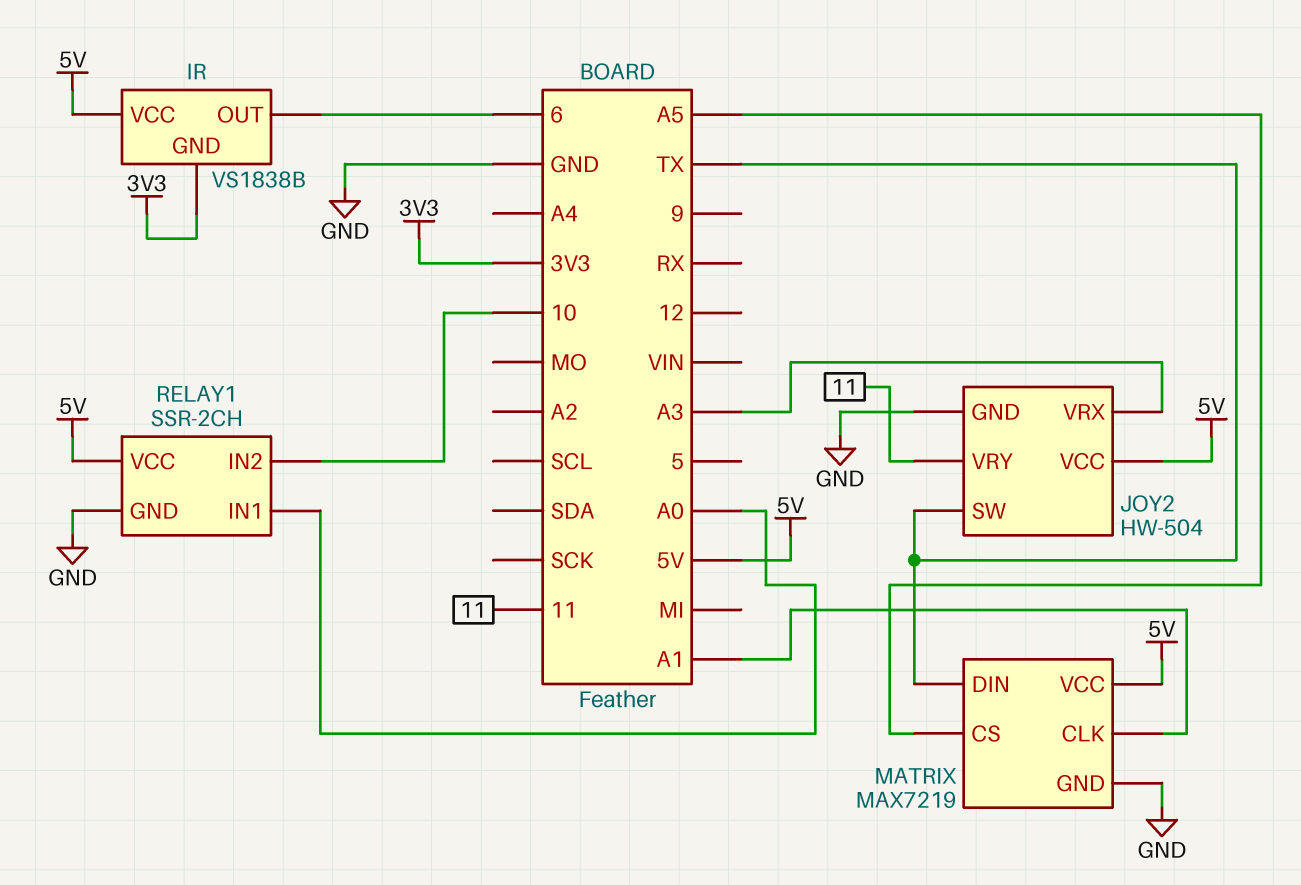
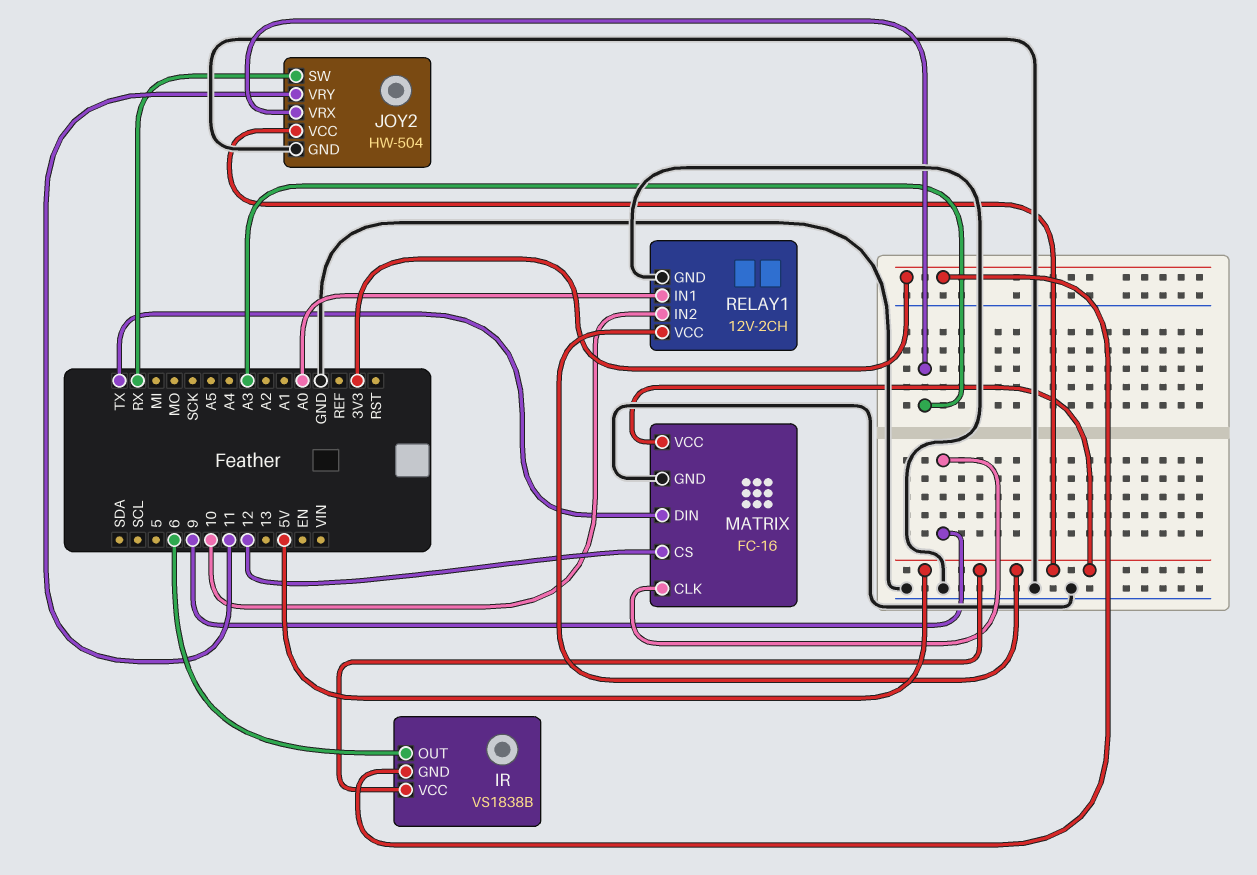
JOY2 pin SW: TX -> RX
MATRIX: MAX7219 -> FC-16
MATRIX pin CLK: A1 -> 9
MATRIX pin CS: A5 -> 12
RELAY1: SSR-2CH -> 12V-2CH

